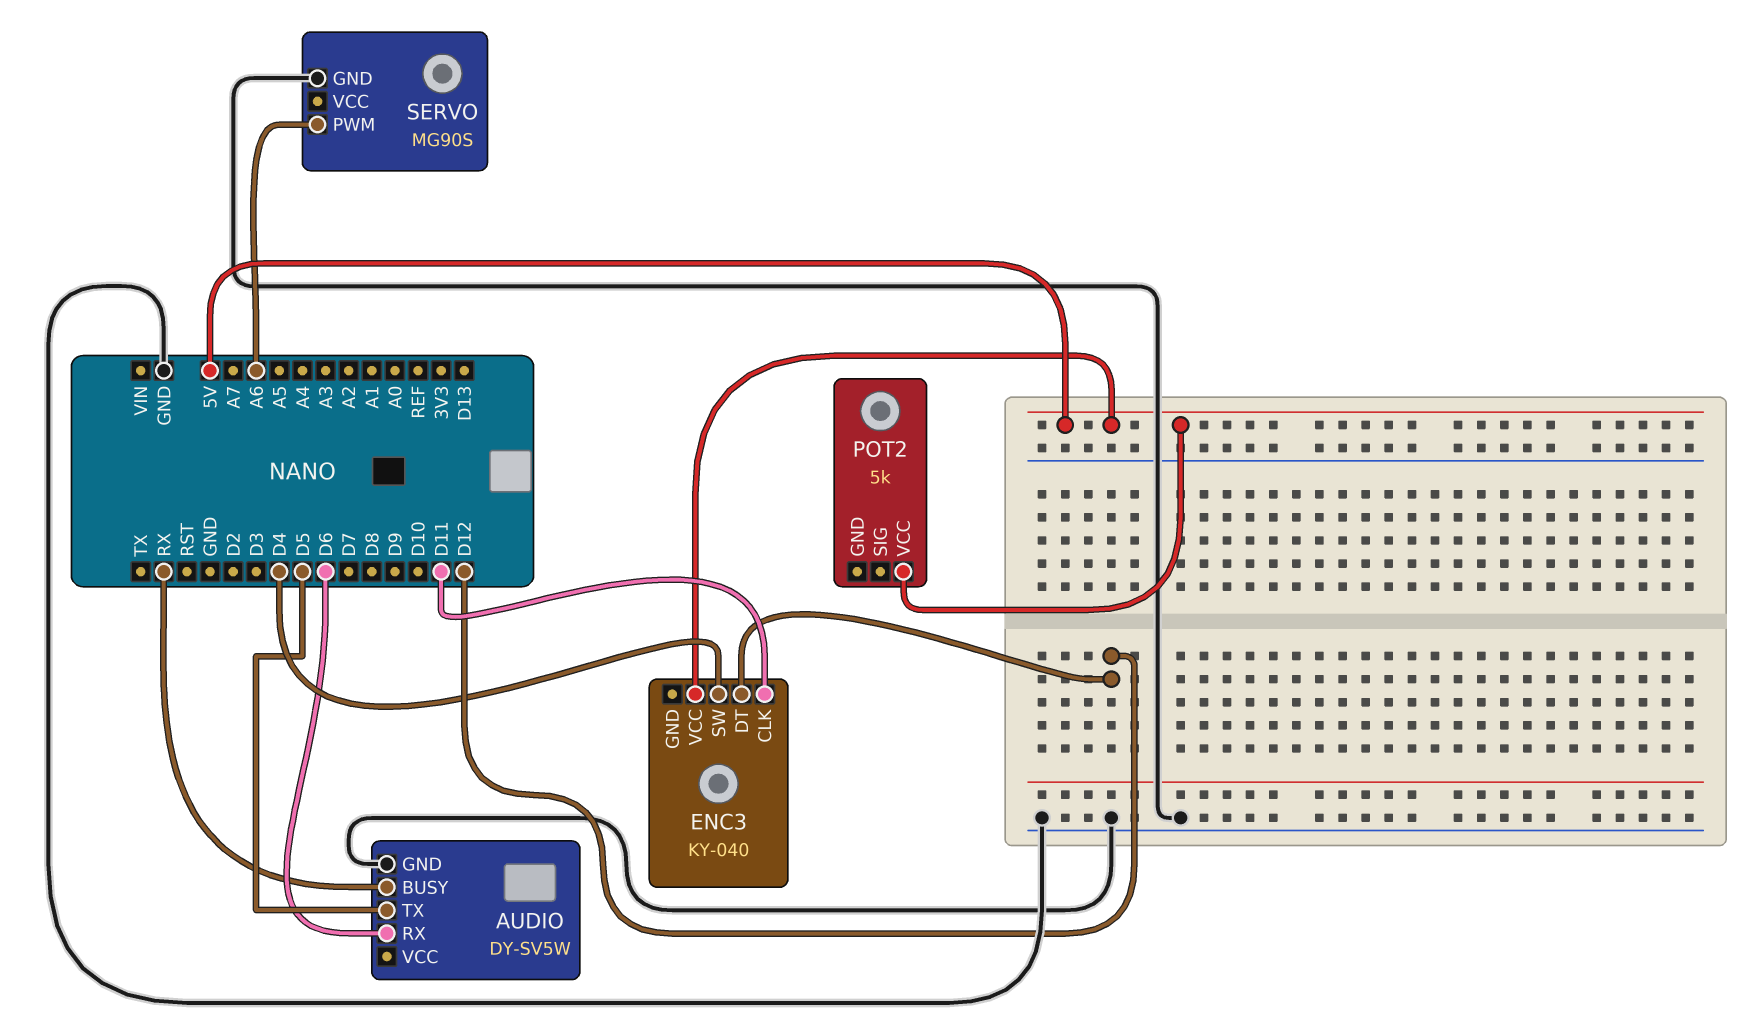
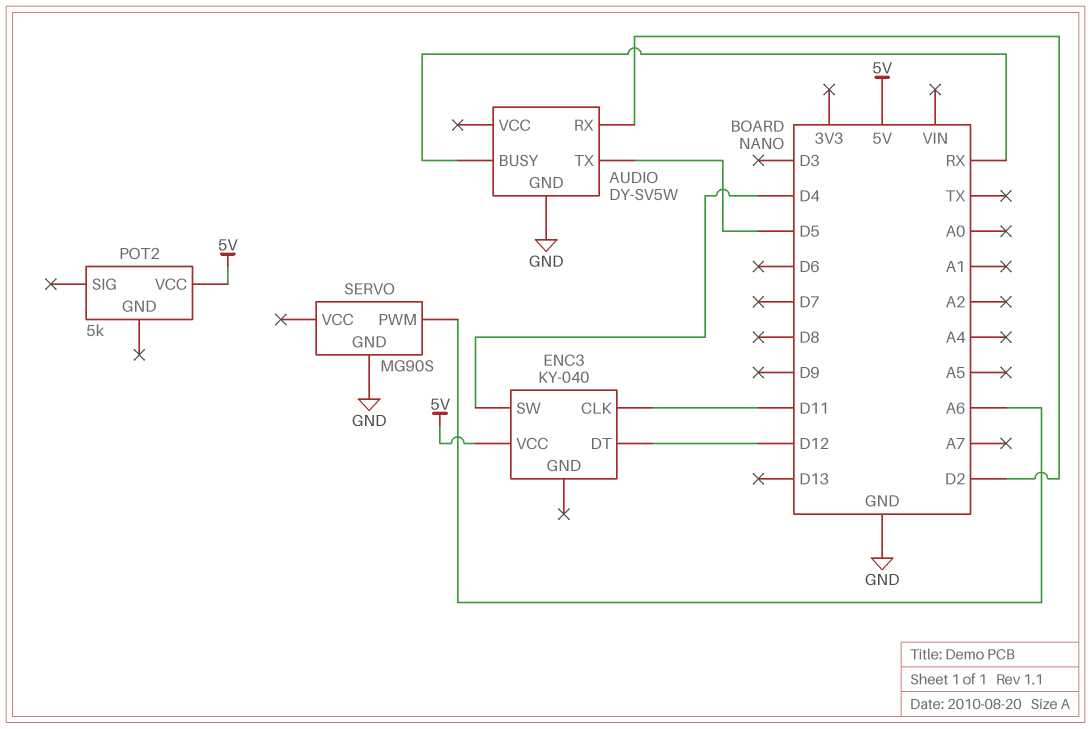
AUDIO pin RX: D6 -> D2

